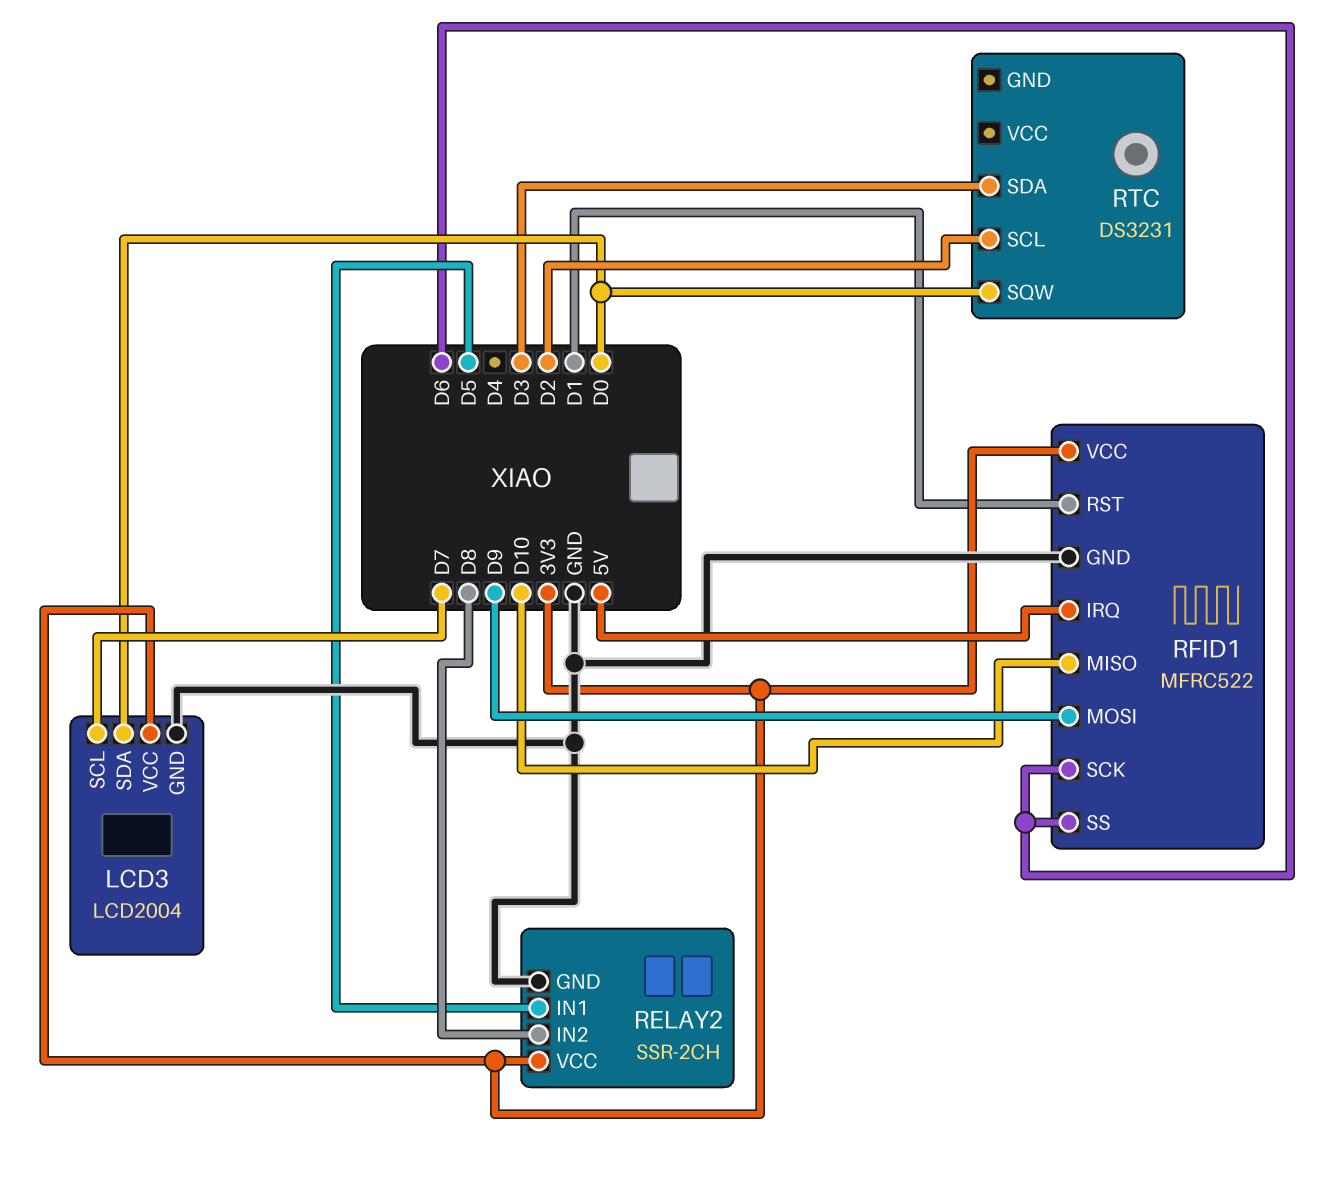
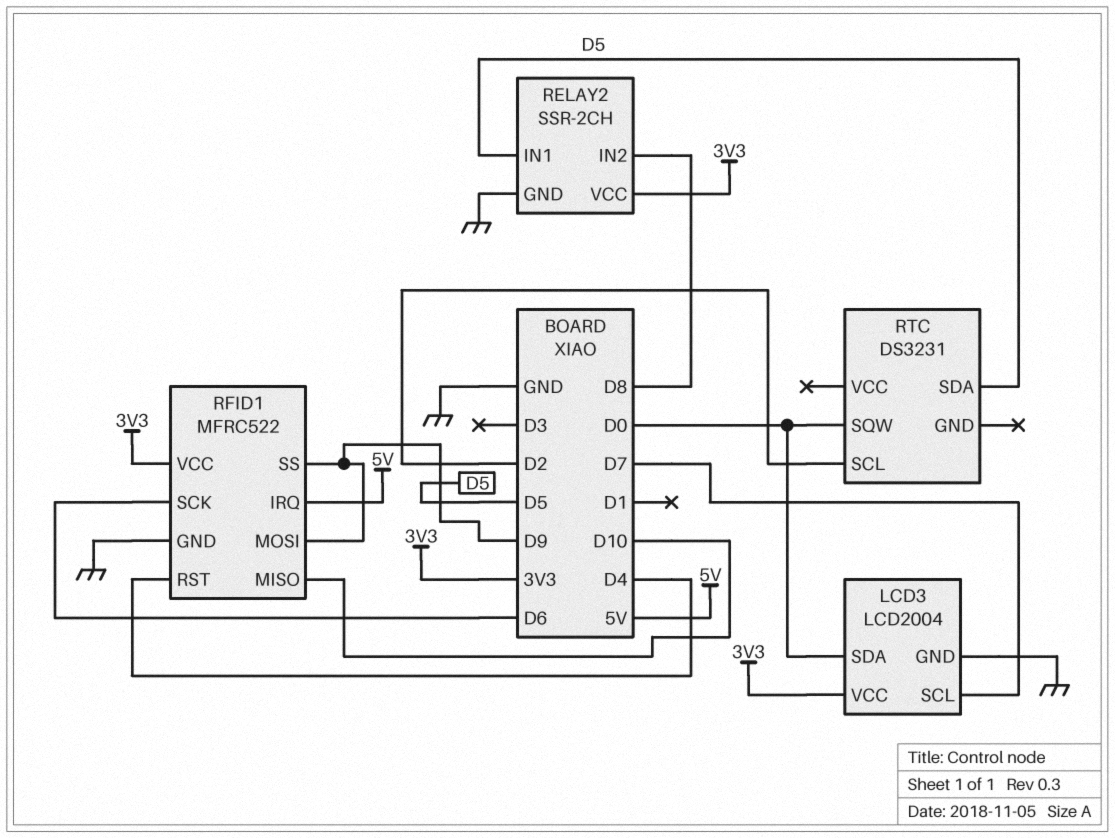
RFID1 pin RST: D1 -> D4
RFID1 pin SS: D6 -> D9
RTC pin SDA: D3 -> D5

